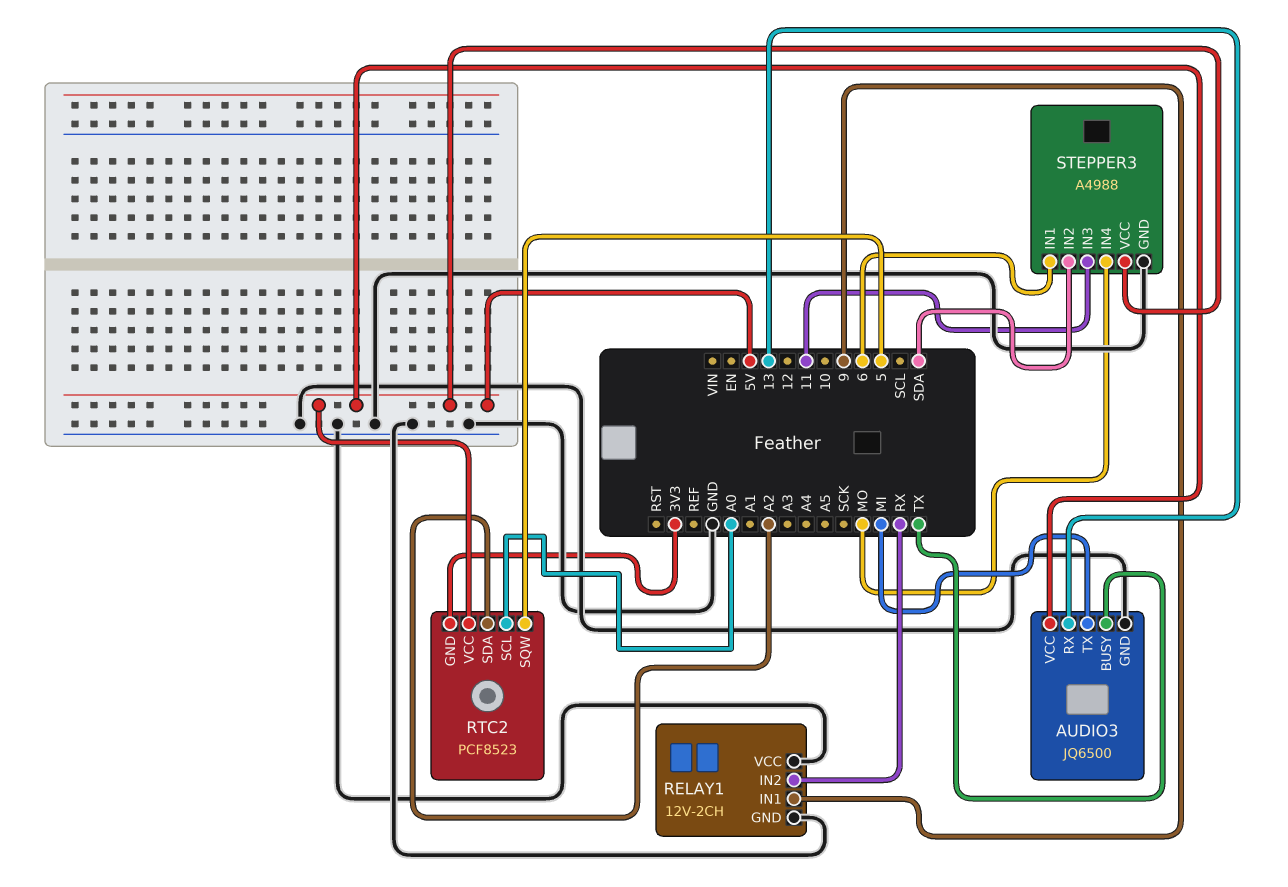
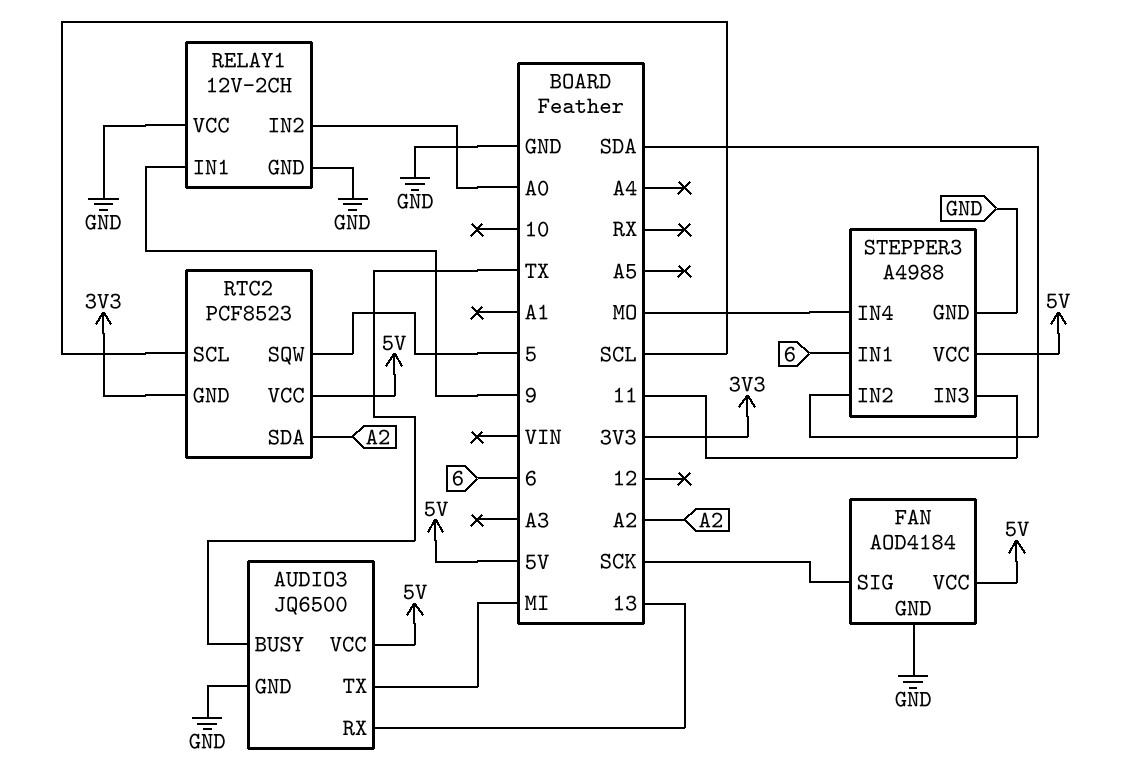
FAN: none -> AOD4184
FAN pin GND: none -> GND
FAN pin SIG: none -> SCK
FAN pin VCC: none -> 5V
RELAY1 pin IN2: RX -> A0
RTC2 pin SCL: A0 -> SCL

